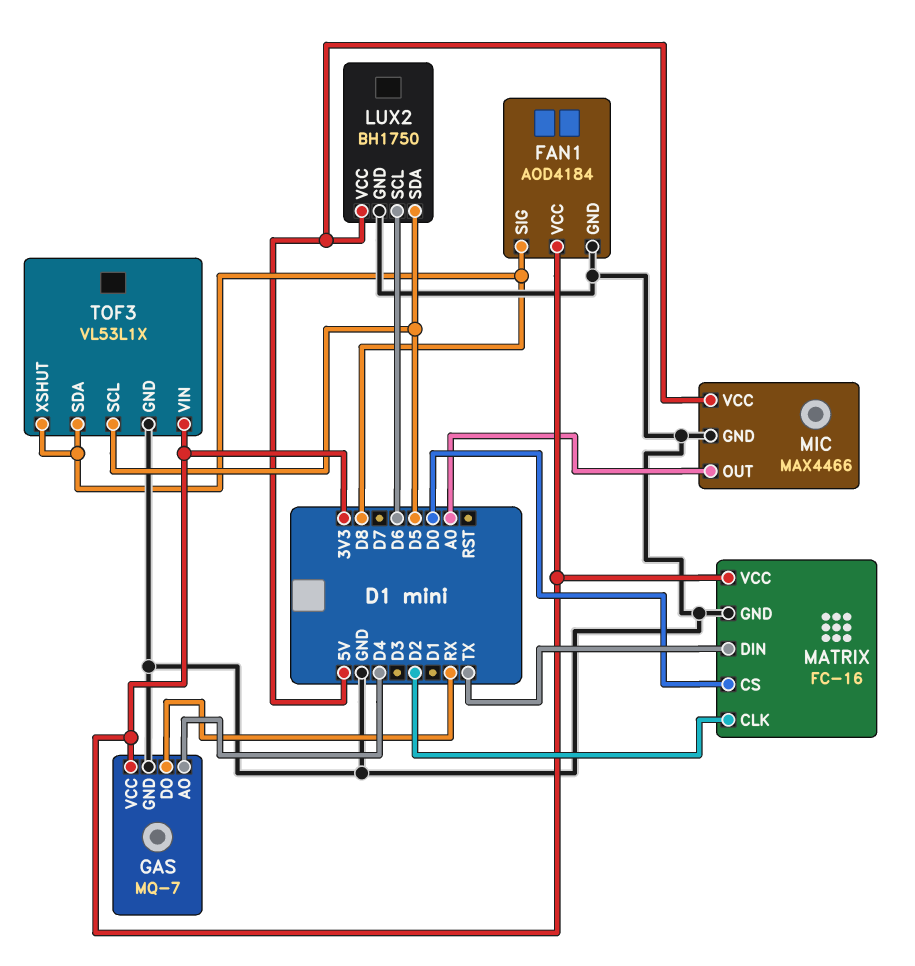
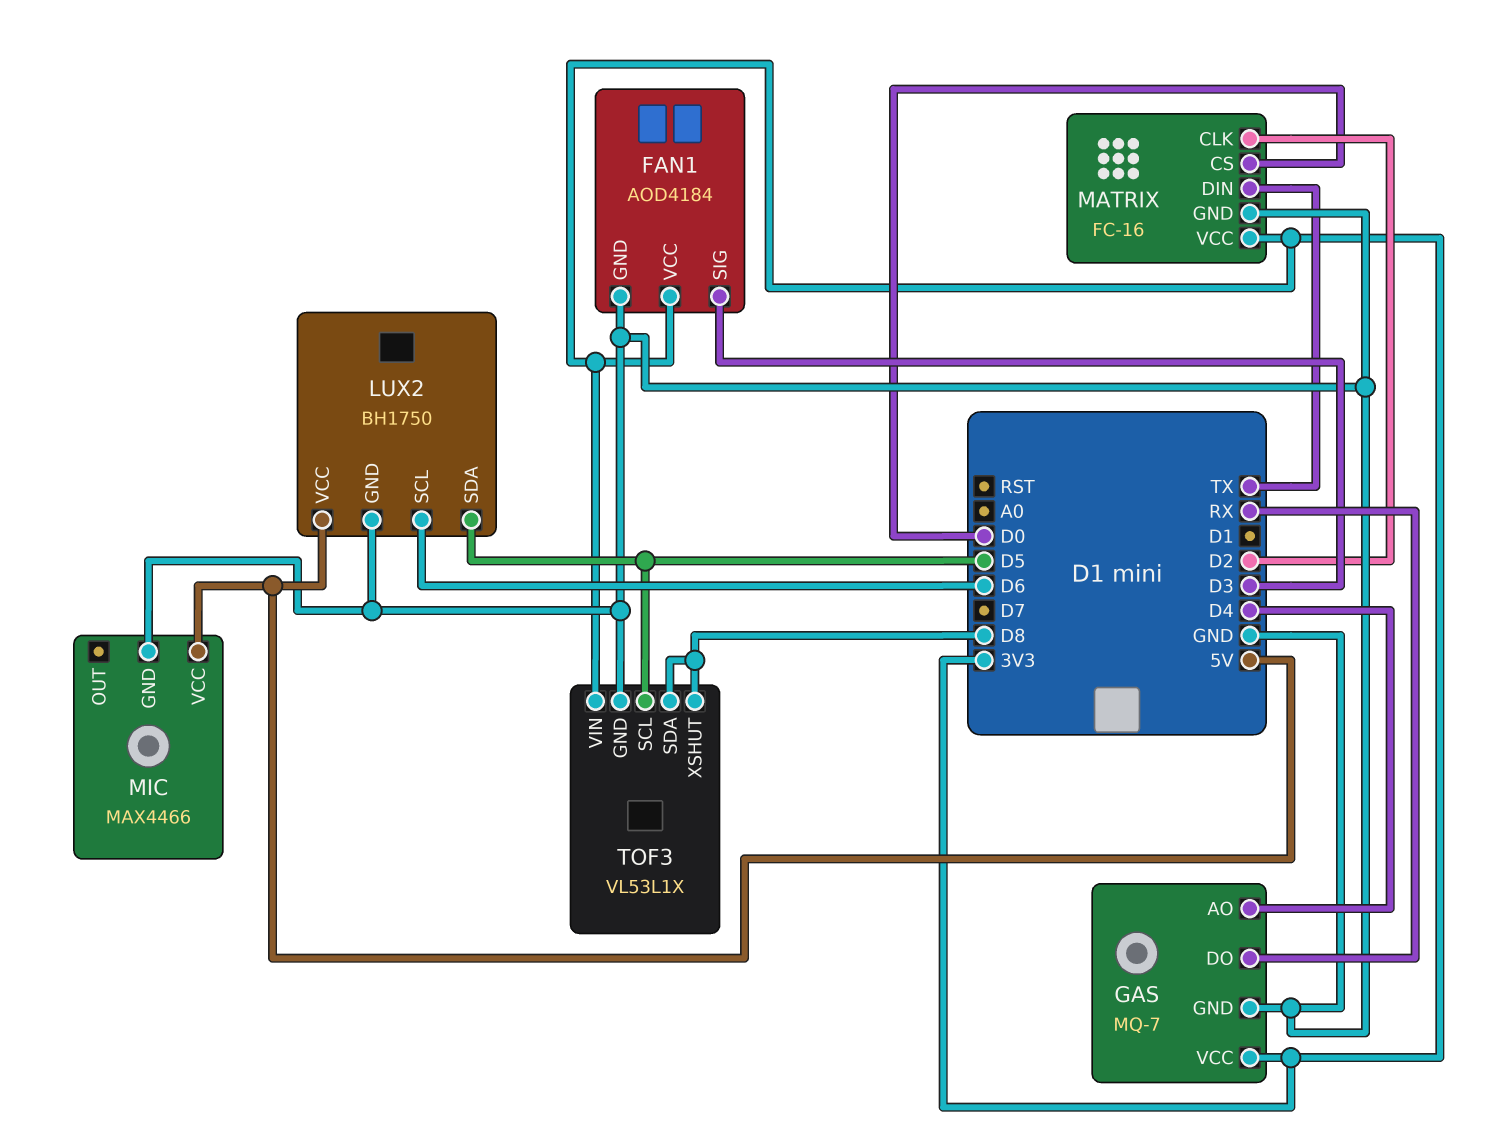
FAN1 pin SIG: D8 -> D3
MIC pin OUT: A0 -> none

